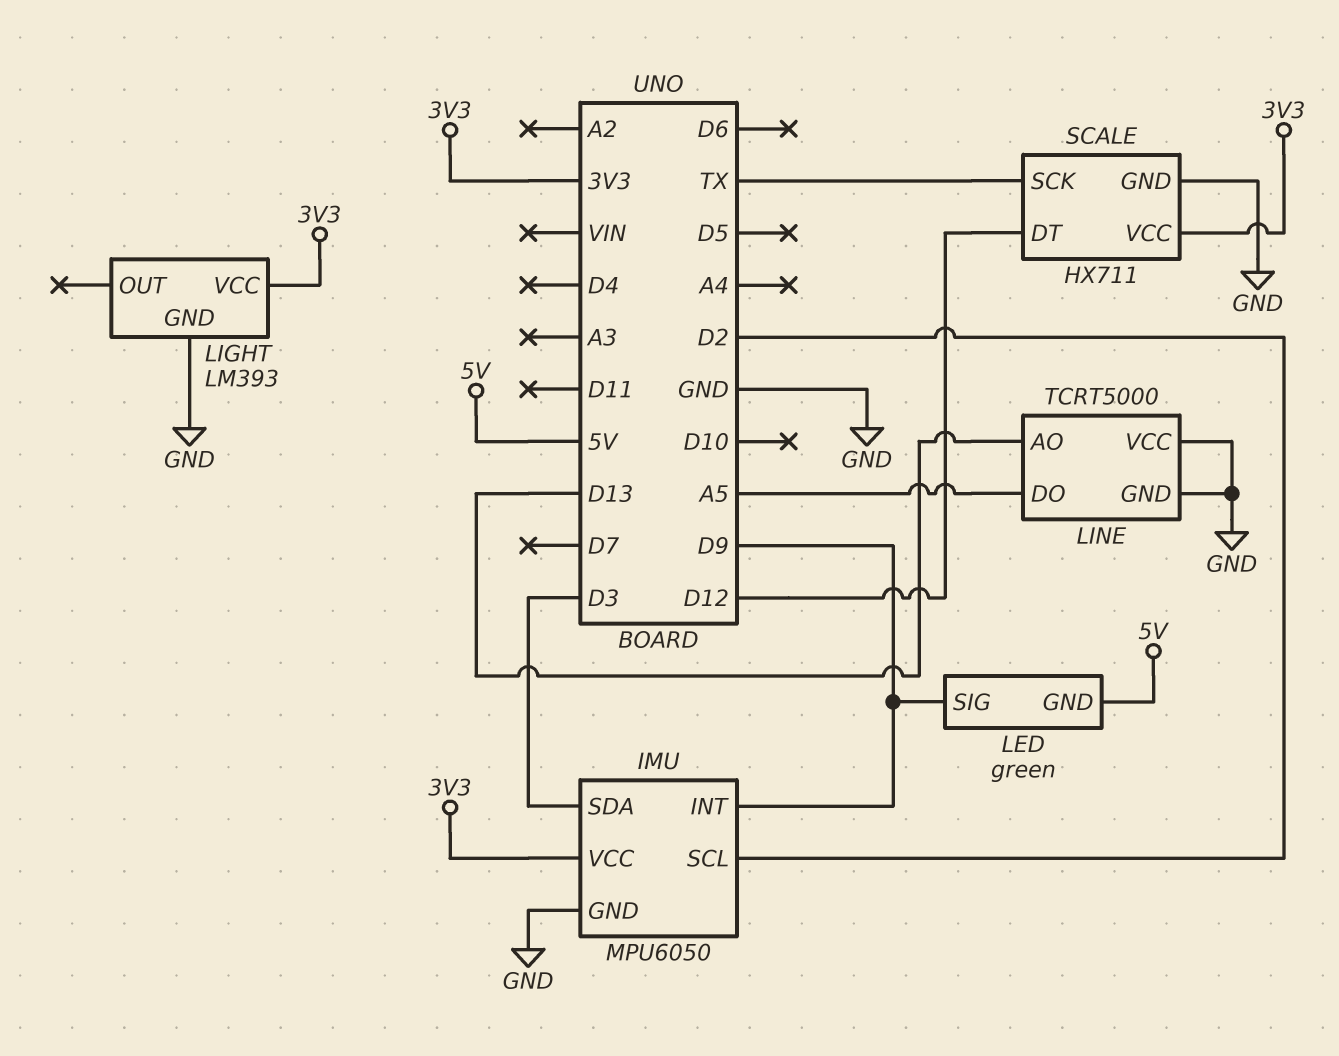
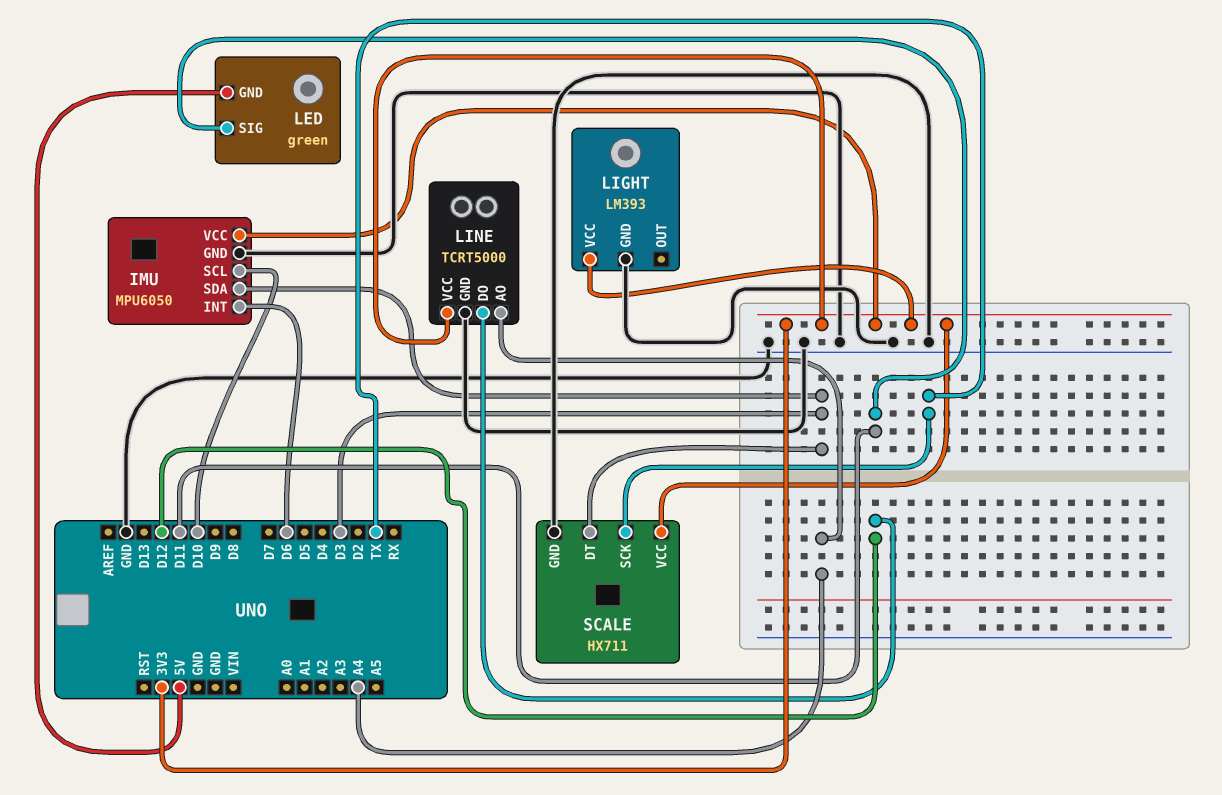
IMU pin INT: D9 -> D6
IMU pin SCL: D2 -> D10
LED pin SIG: D9 -> D11
LINE pin AO: D13 -> A4
LINE pin DO: A5 -> D12
LINE pin VCC: GND -> 3V3
SCALE pin DT: D12 -> D3

